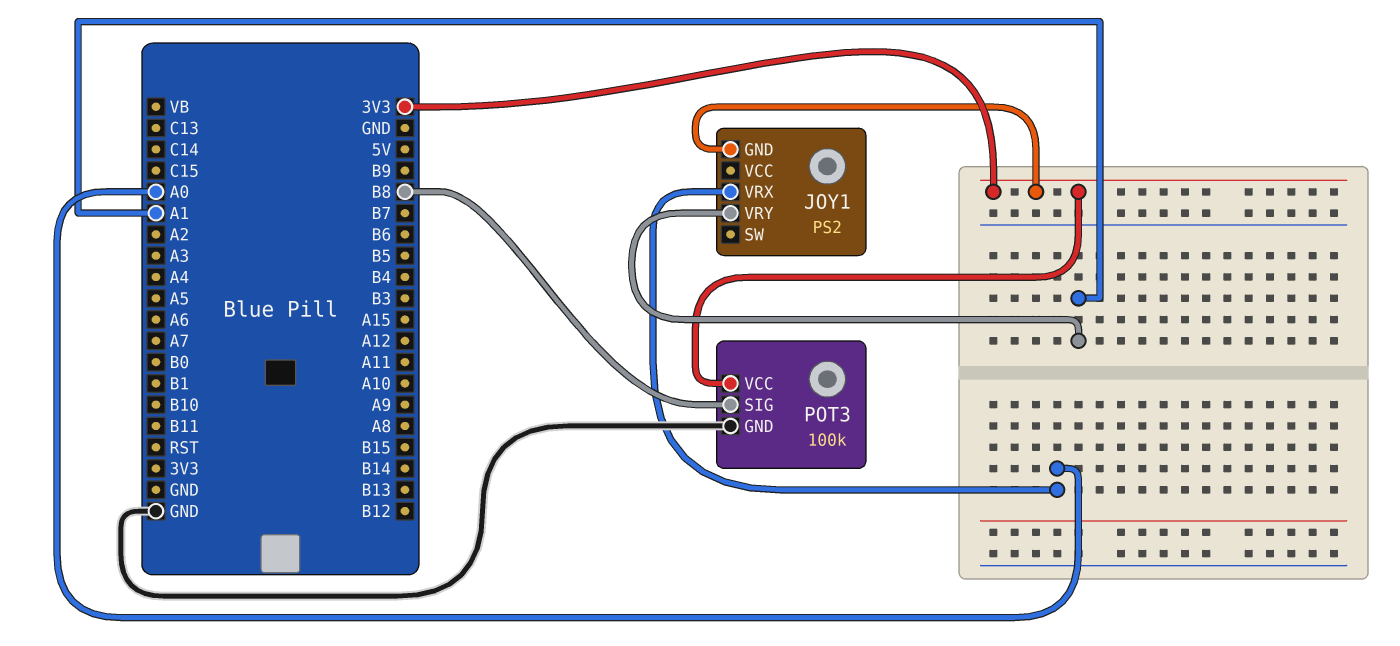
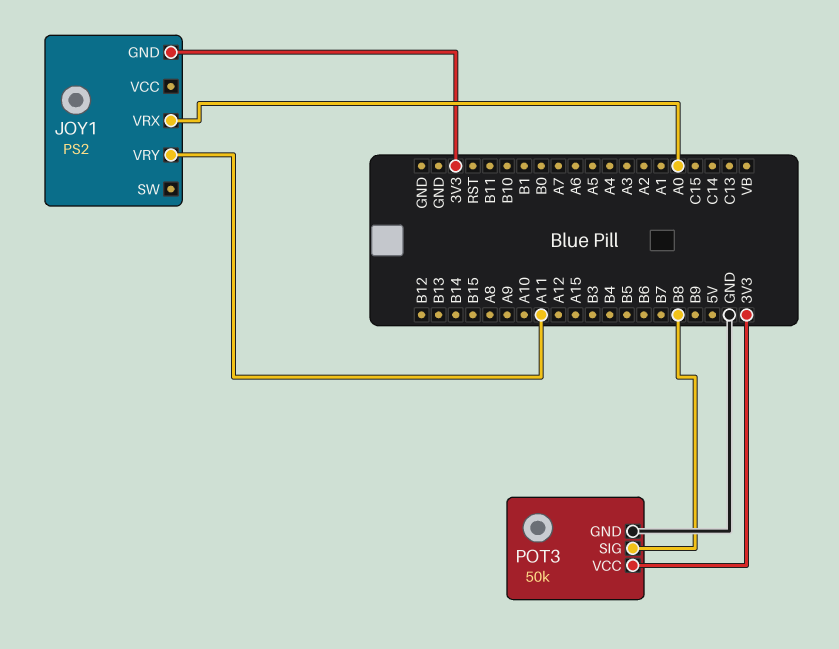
JOY1 pin VRY: A1 -> A11
POT3: 100k -> 50k

